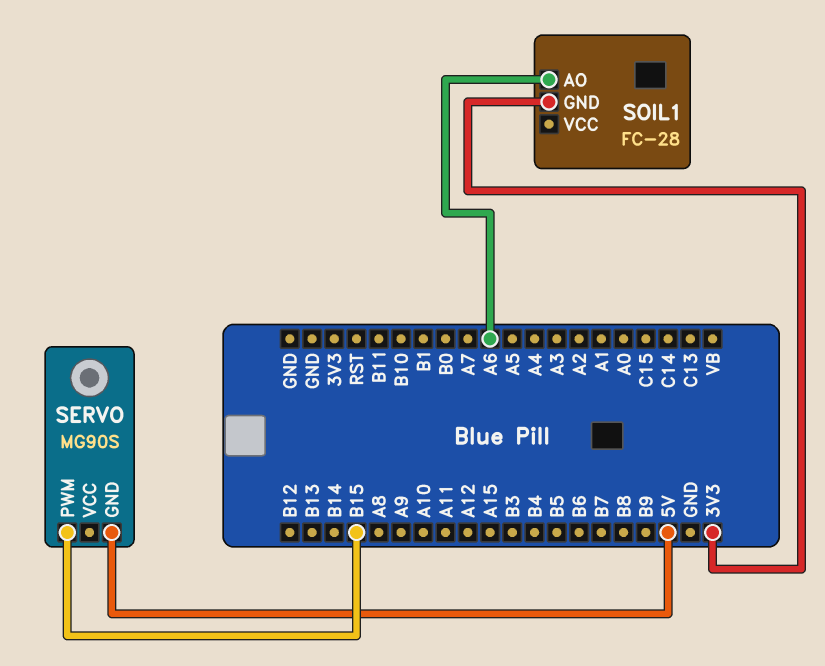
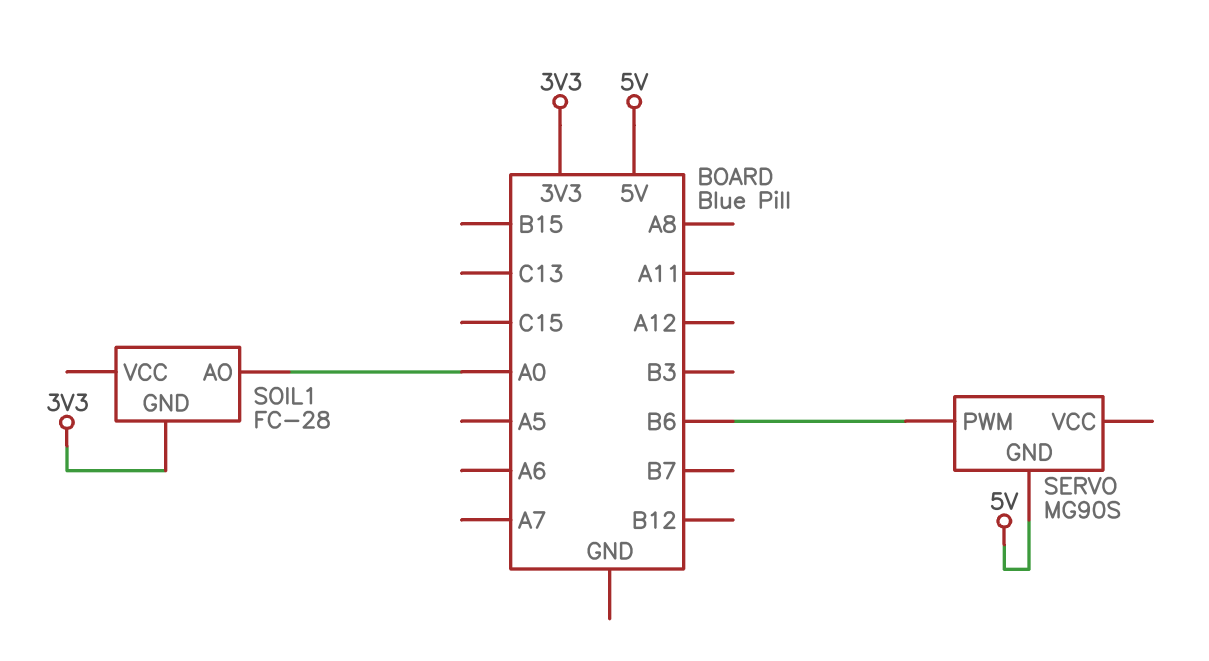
SERVO pin PWM: B15 -> B6
SOIL1 pin AO: A6 -> A0

